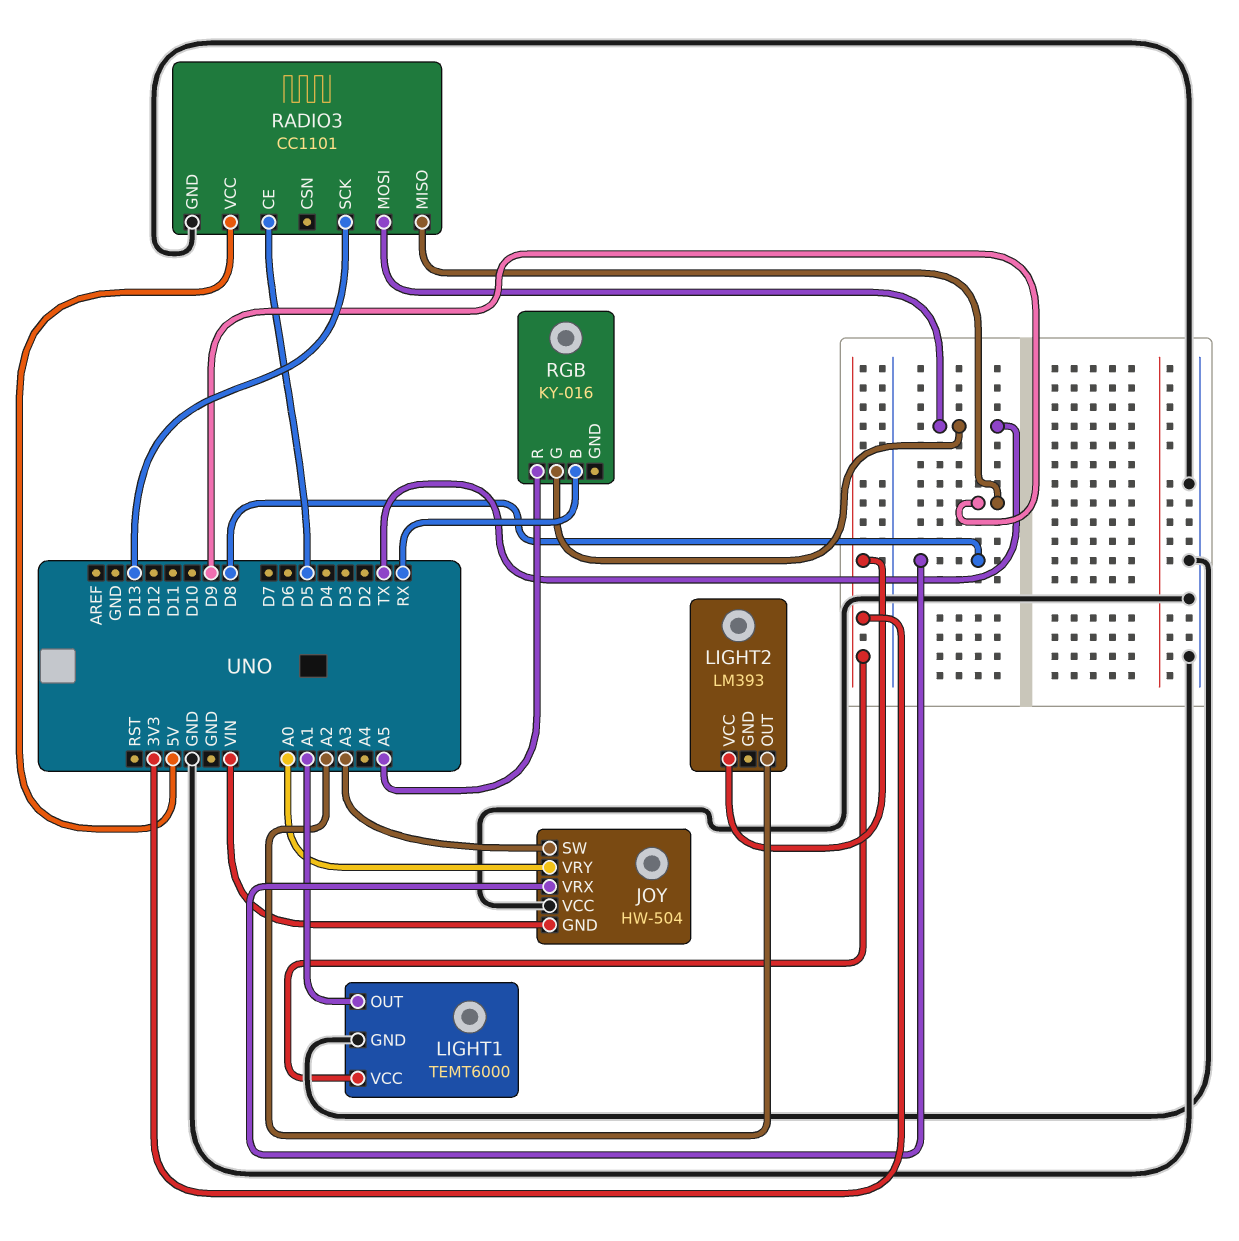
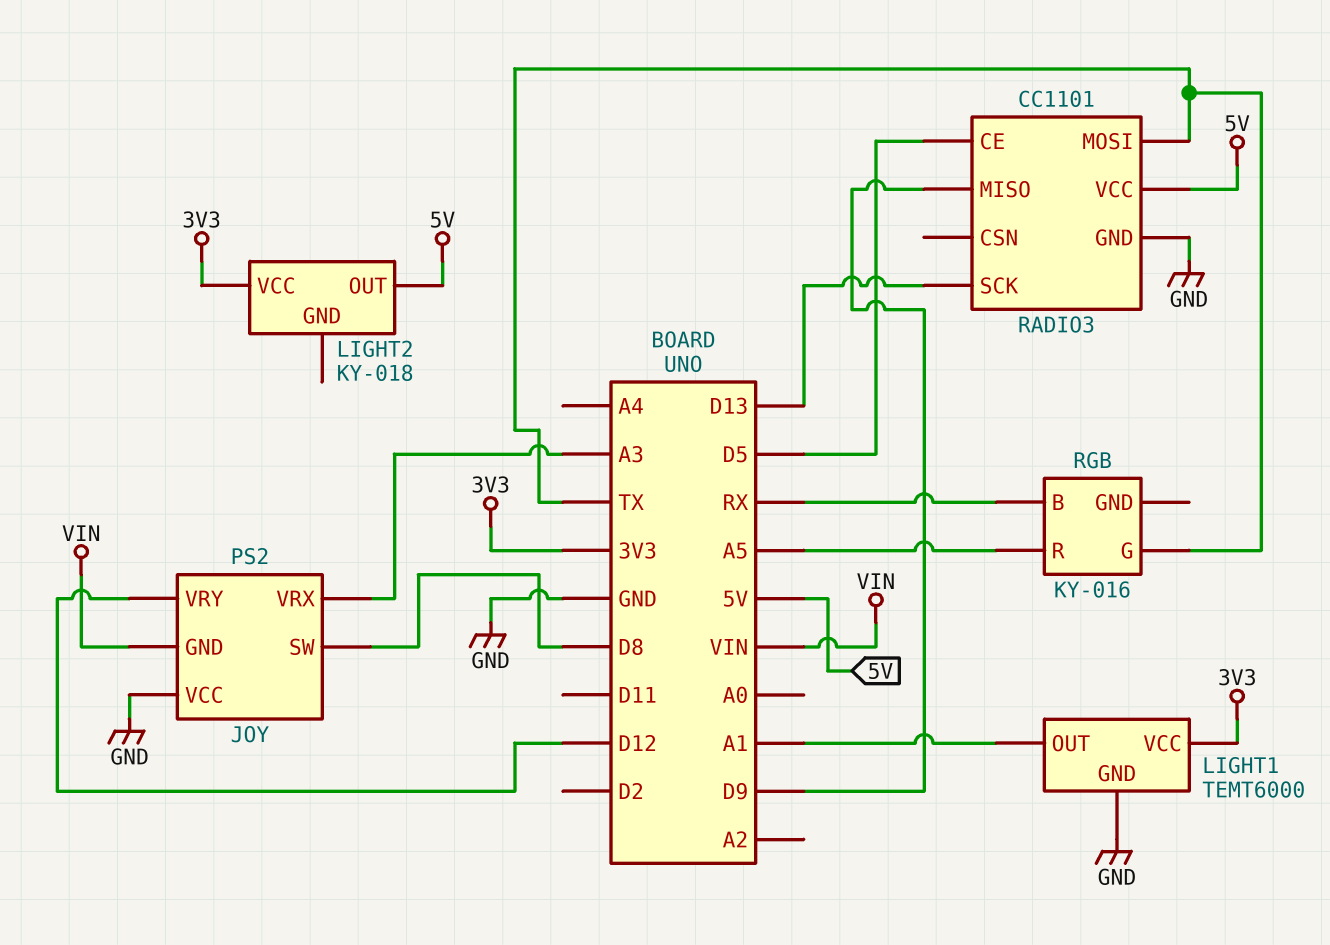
JOY: HW-504 -> PS2
JOY pin SW: A3 -> D8
JOY pin VRX: D8 -> A3
JOY pin VRY: A0 -> D12
LIGHT2: LM393 -> KY-018
LIGHT2 pin OUT: A2 -> 5V

